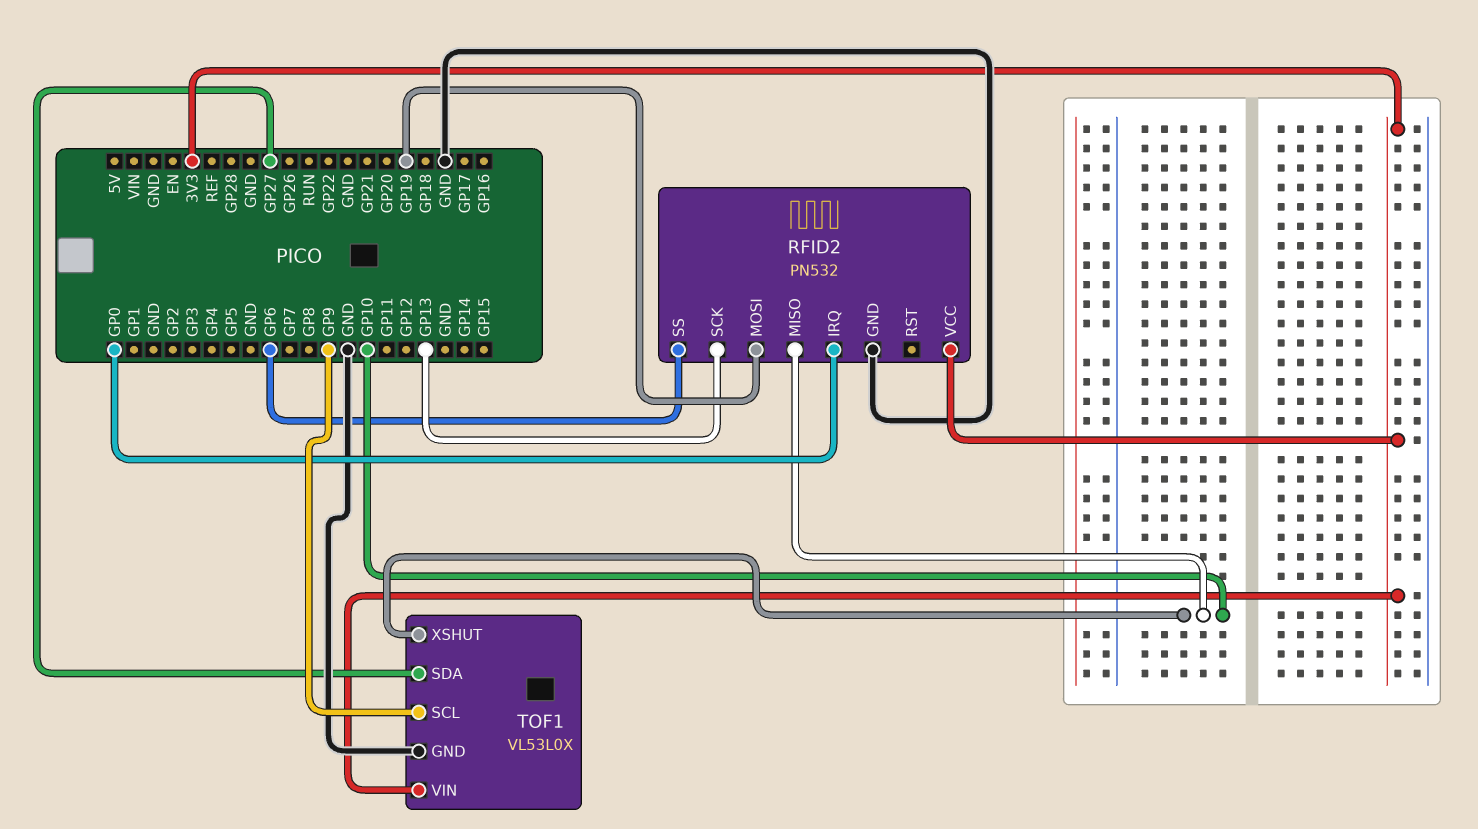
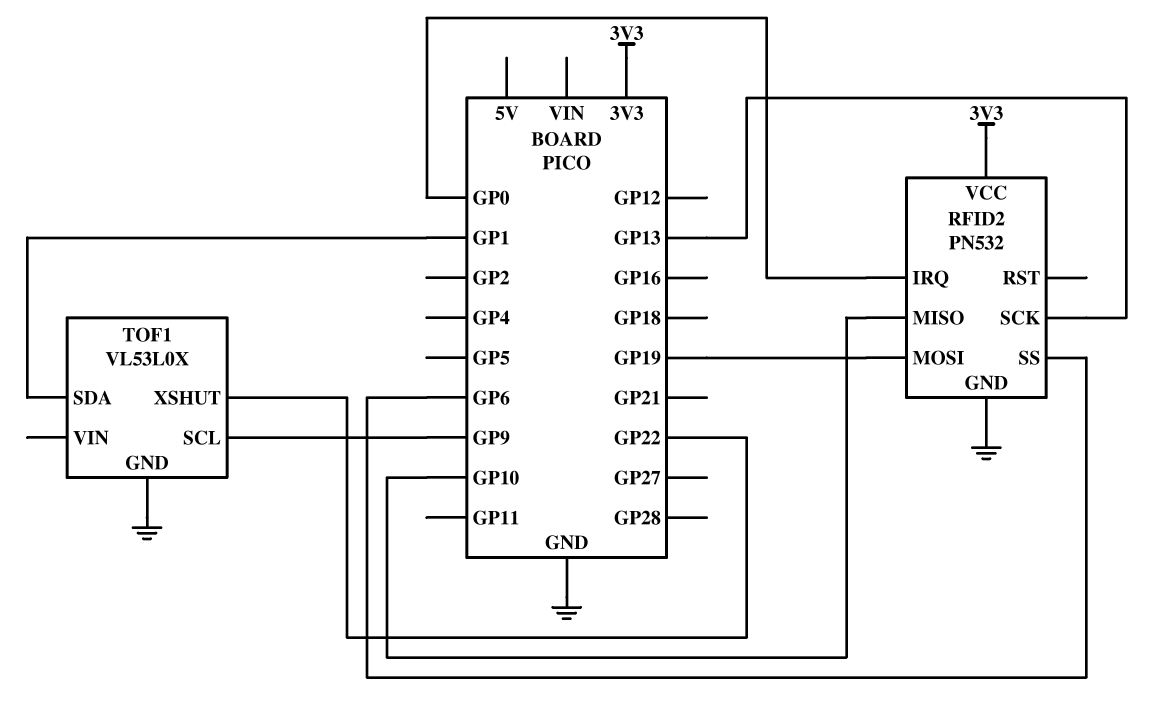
TOF1 pin SDA: GP27 -> GP1
TOF1 pin VIN: 3V3 -> none
TOF1 pin XSHUT: GP10 -> GP22

